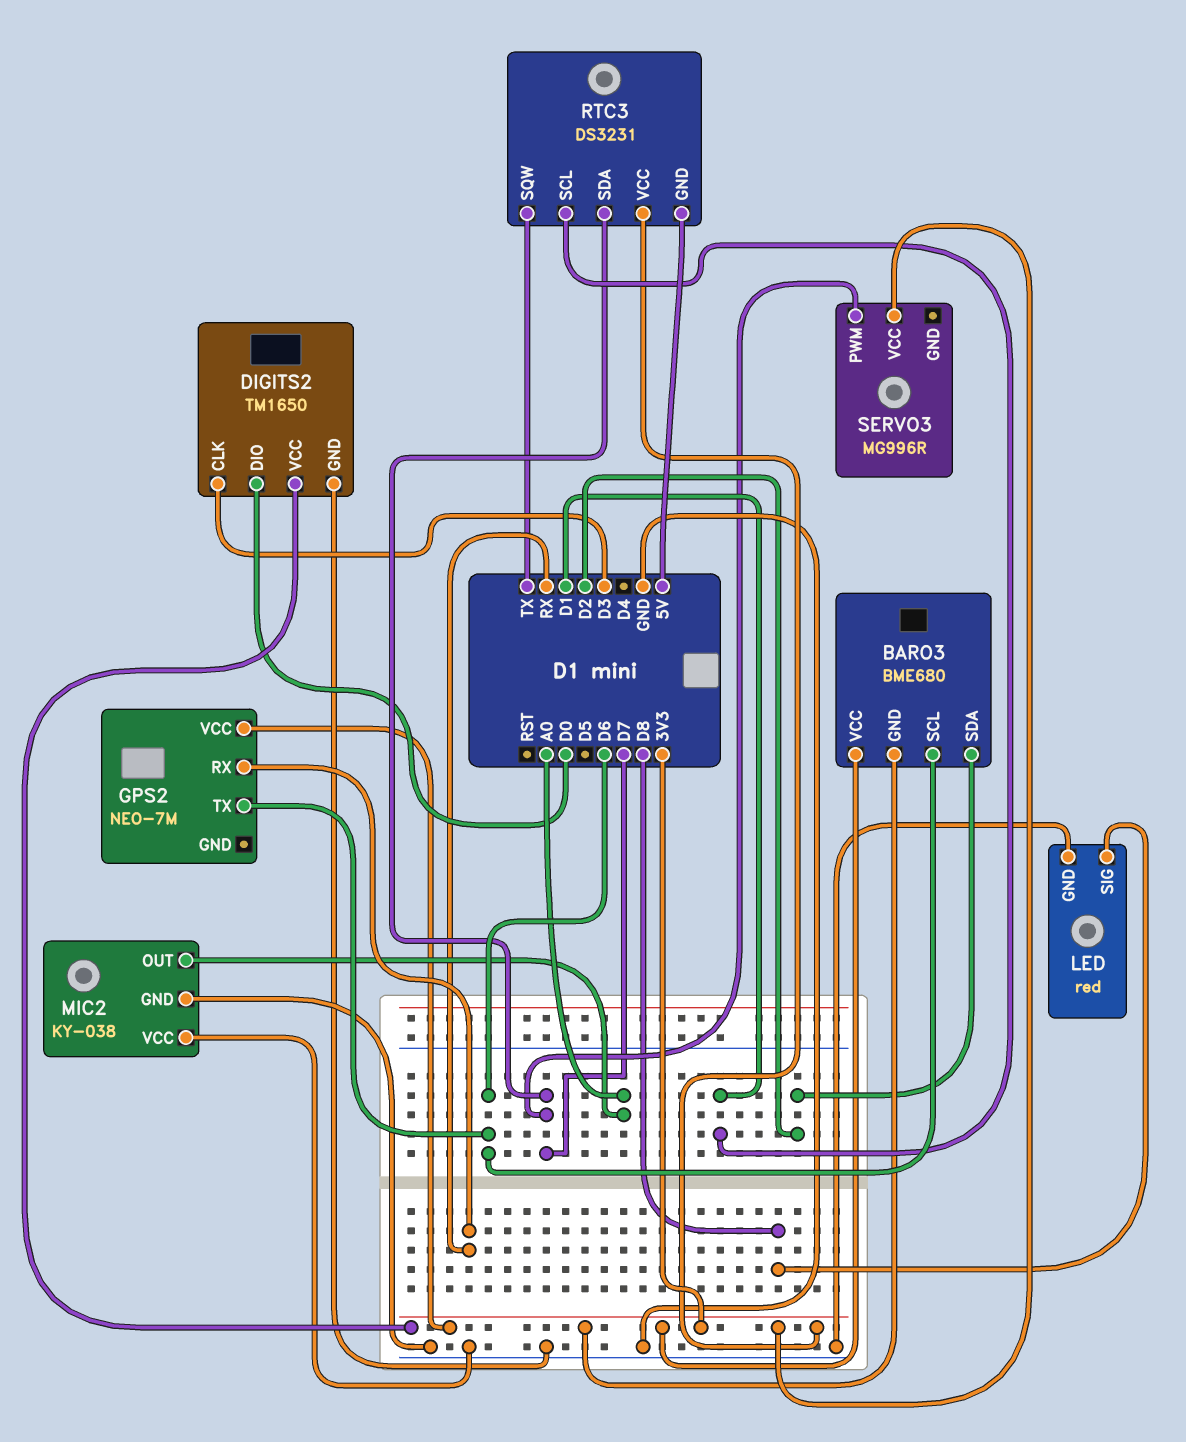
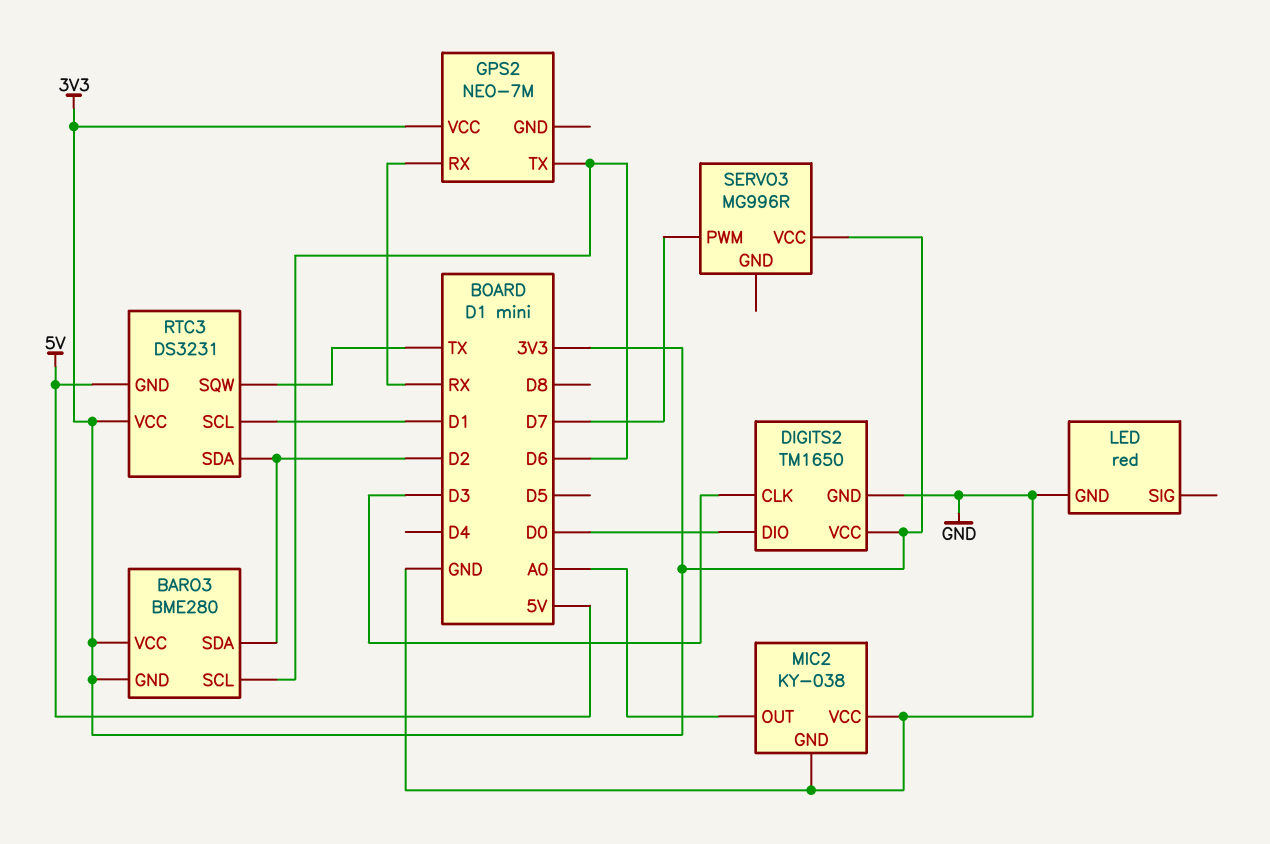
BARO3: BME680 -> BME280
LED pin SIG: D8 -> none
RTC3 pin SDA: D7 -> D2

